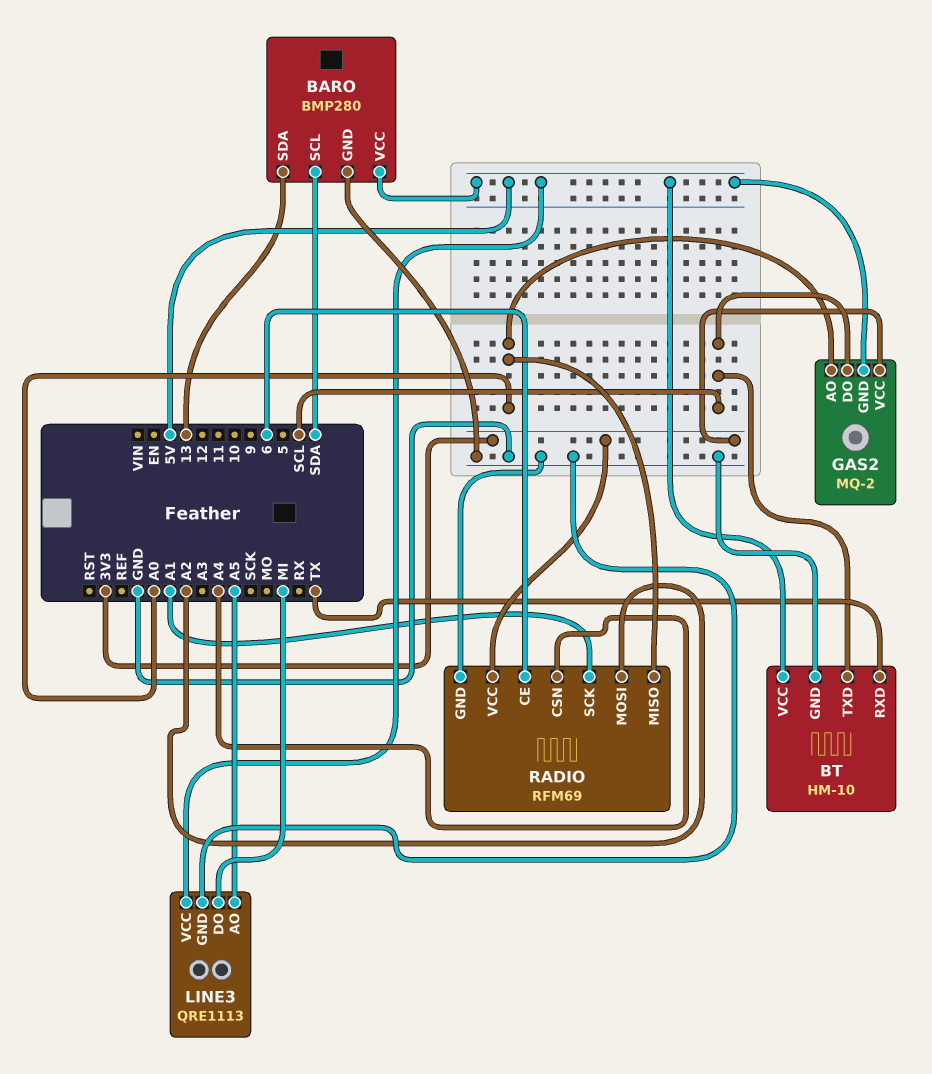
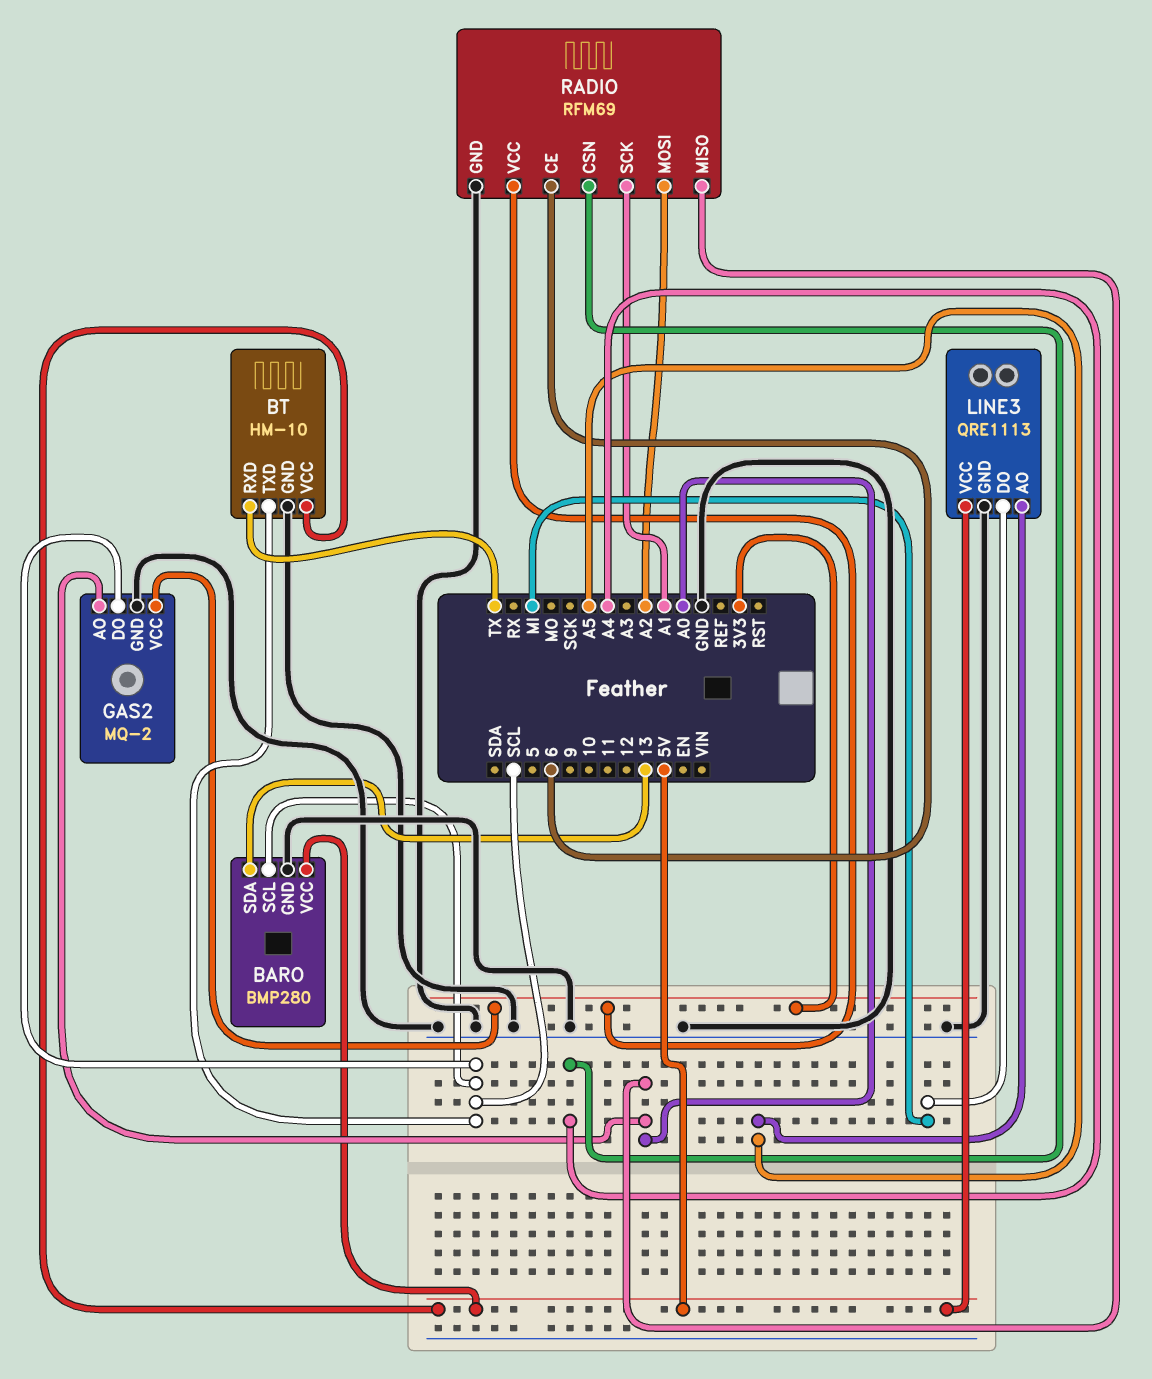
BARO pin SCL: SDA -> SCL
GAS2 pin GND: 5V -> GND

